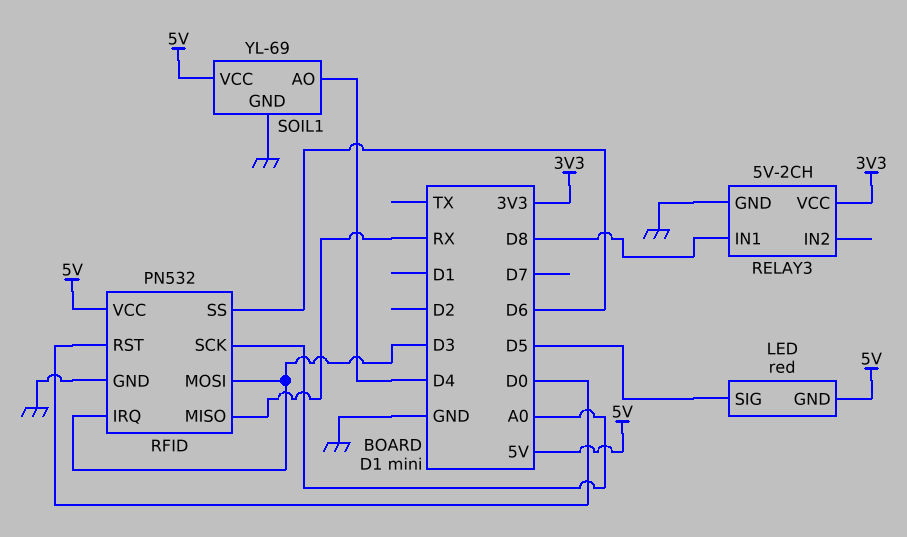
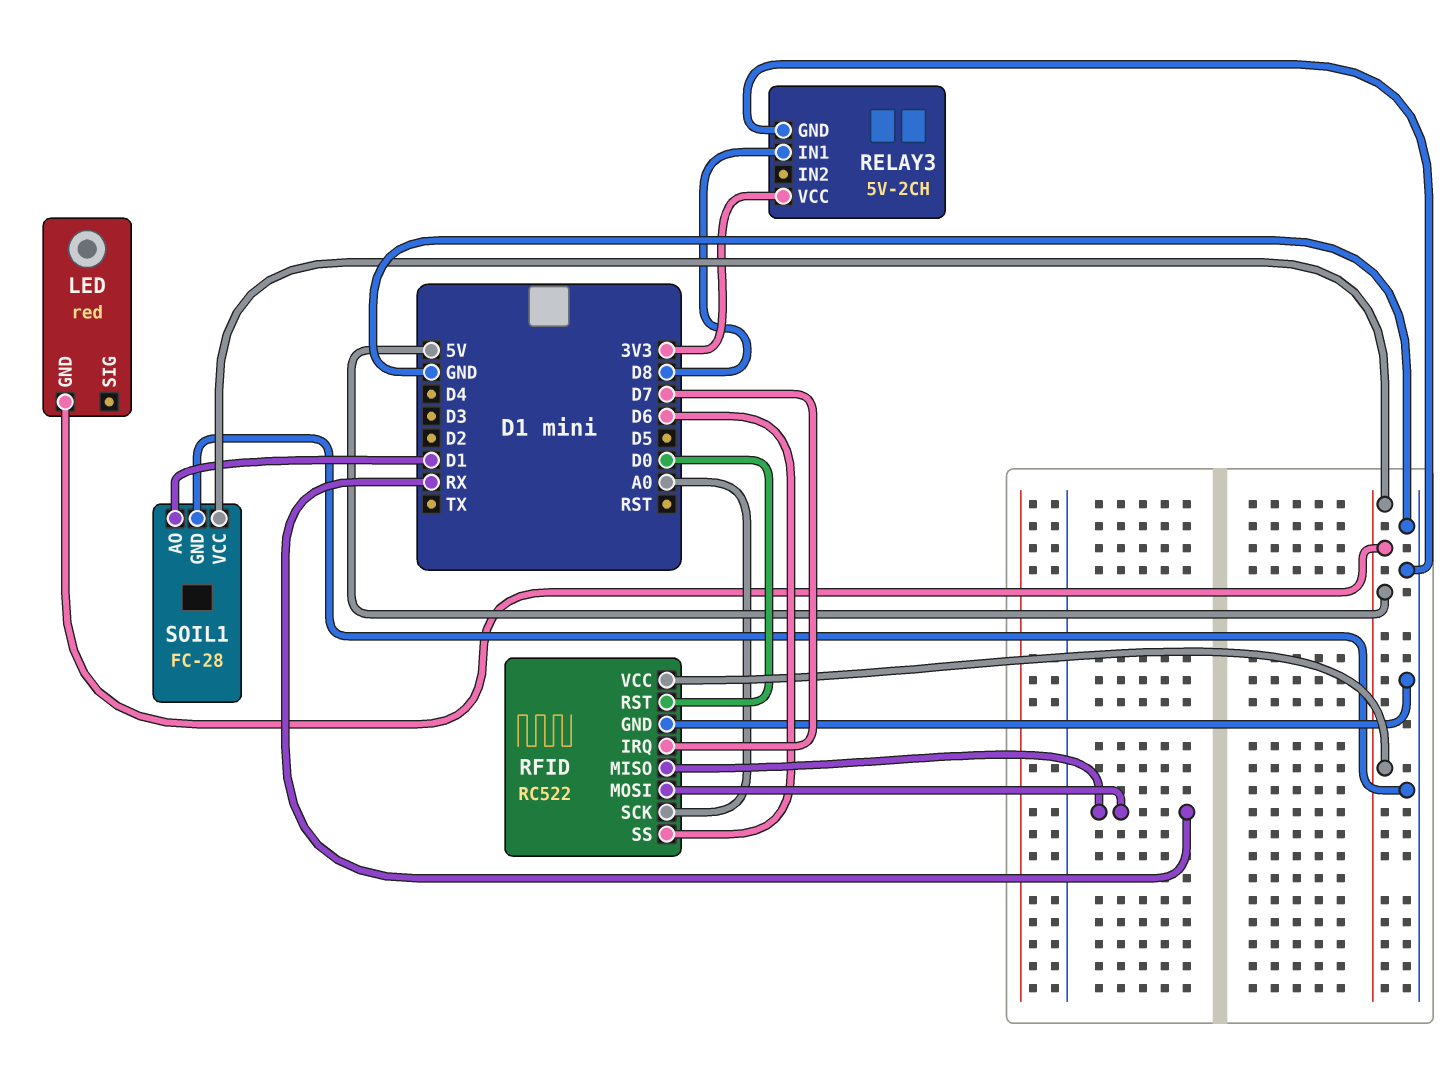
LED pin SIG: D5 -> none
RFID: PN532 -> RC522
RFID pin IRQ: D3 -> D7
RFID pin MOSI: D3 -> RX
SOIL1: YL-69 -> FC-28
SOIL1 pin AO: D4 -> D1

